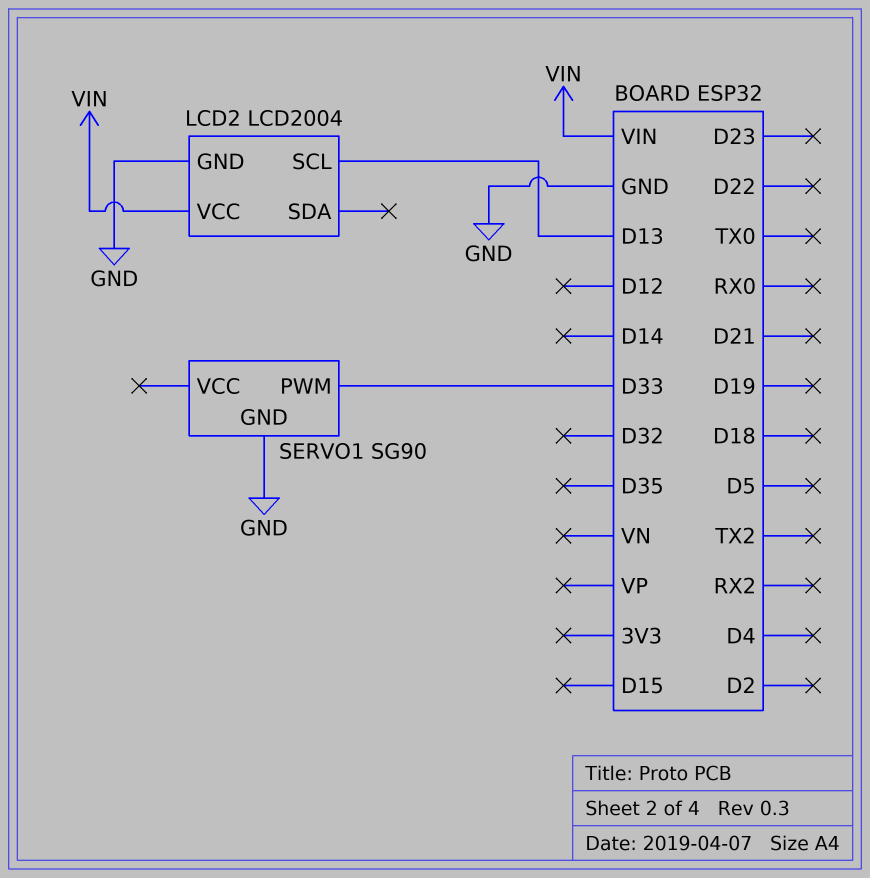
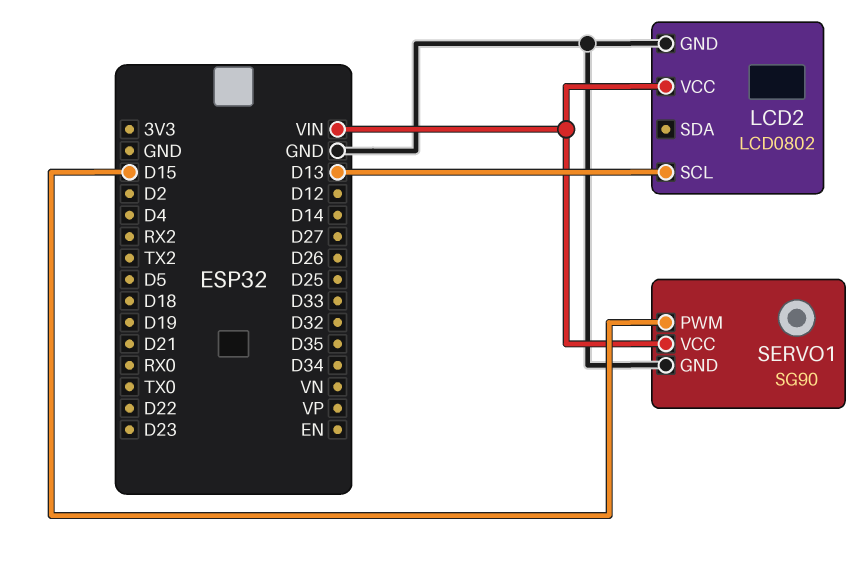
LCD2: LCD2004 -> LCD0802
SERVO1 pin PWM: D33 -> D15
SERVO1 pin VCC: none -> VIN

